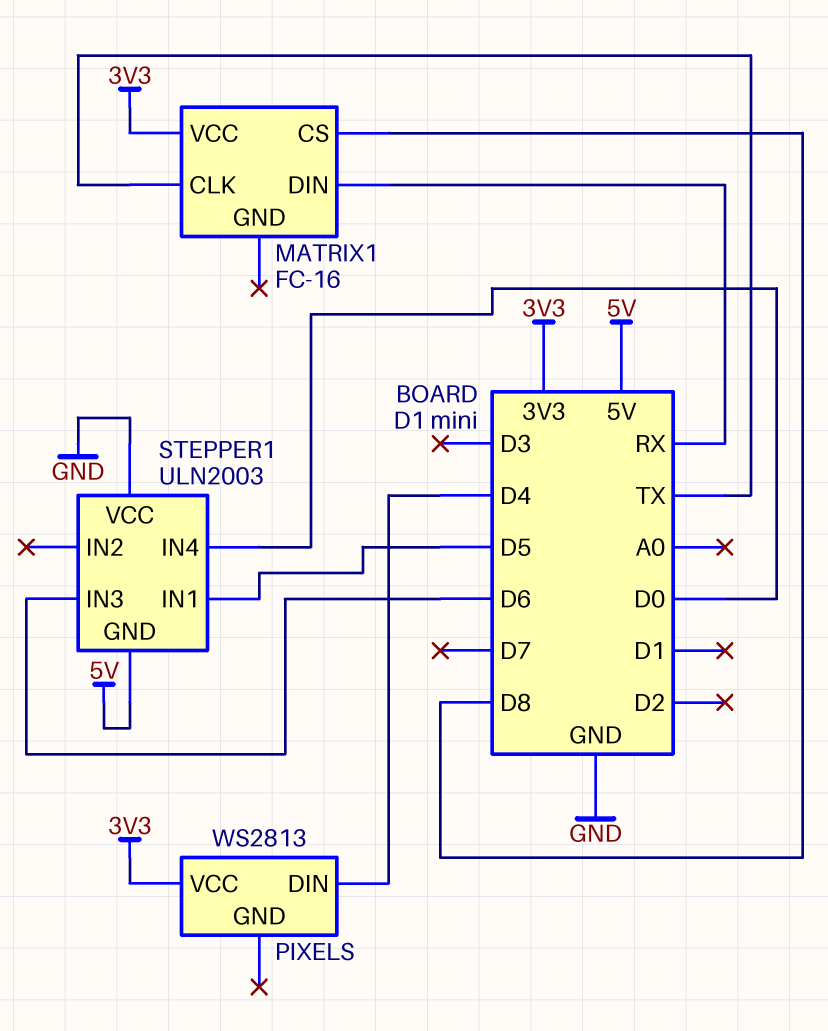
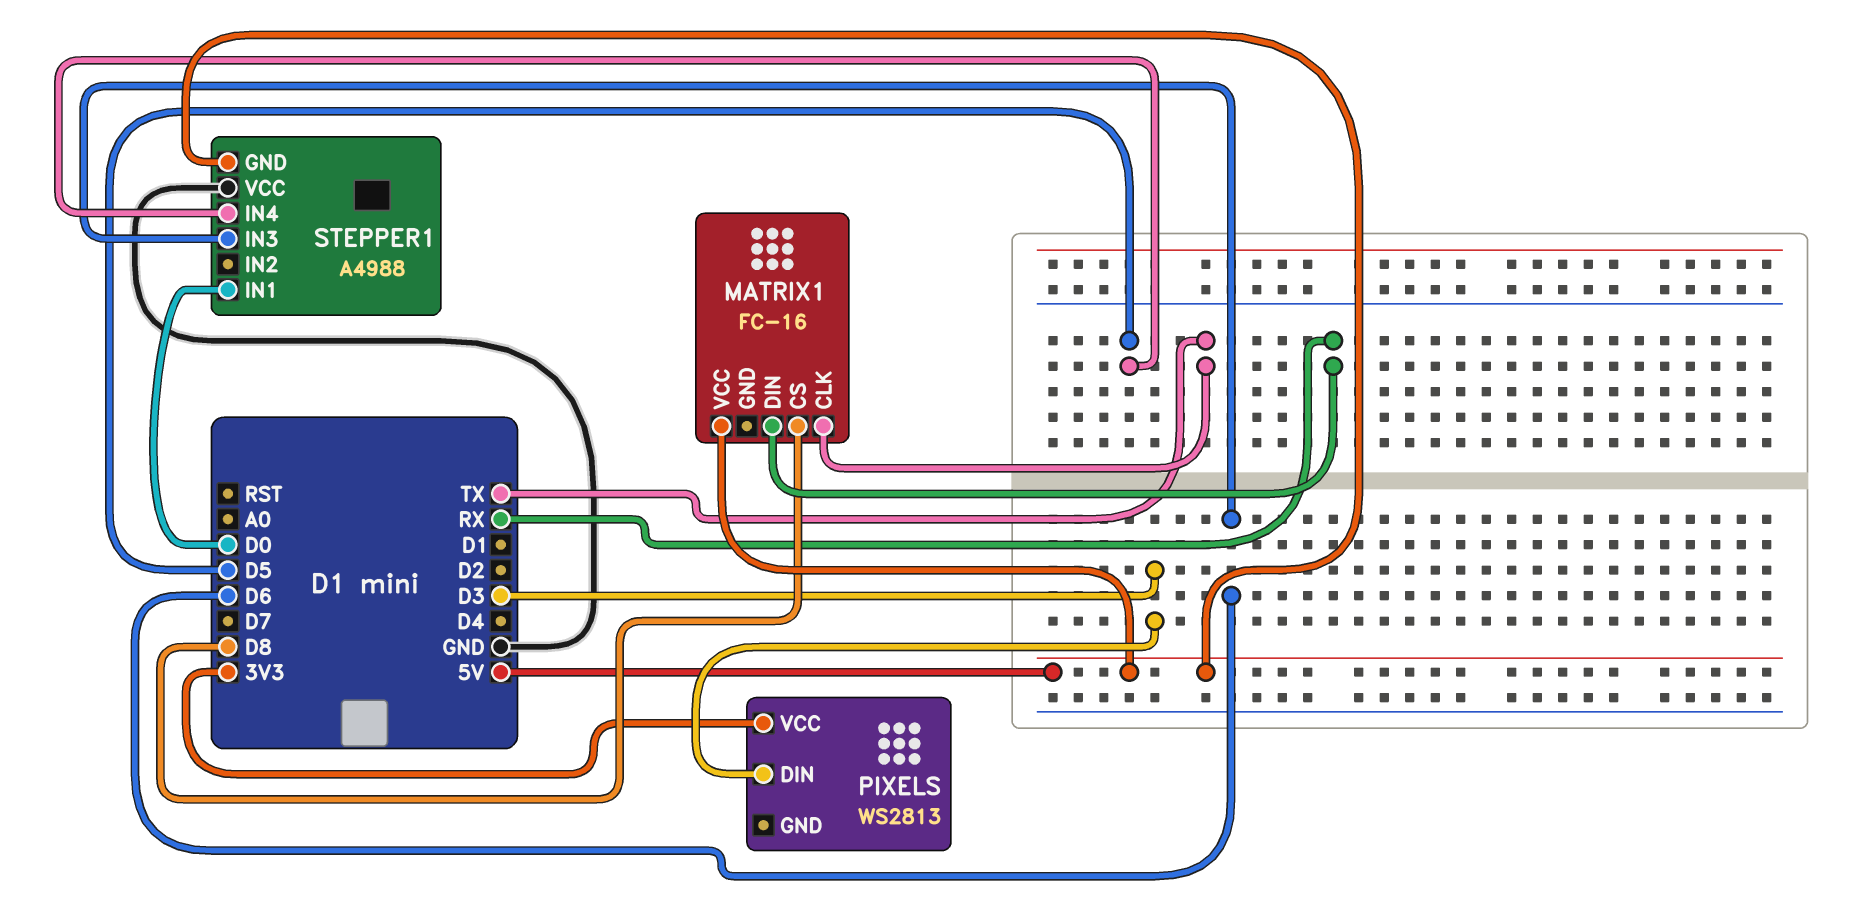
MATRIX1 pin VCC: 3V3 -> 5V
PIXELS pin DIN: D4 -> D3
STEPPER1: ULN2003 -> A4988
STEPPER1 pin IN1: D5 -> D0
STEPPER1 pin IN4: D0 -> D5

